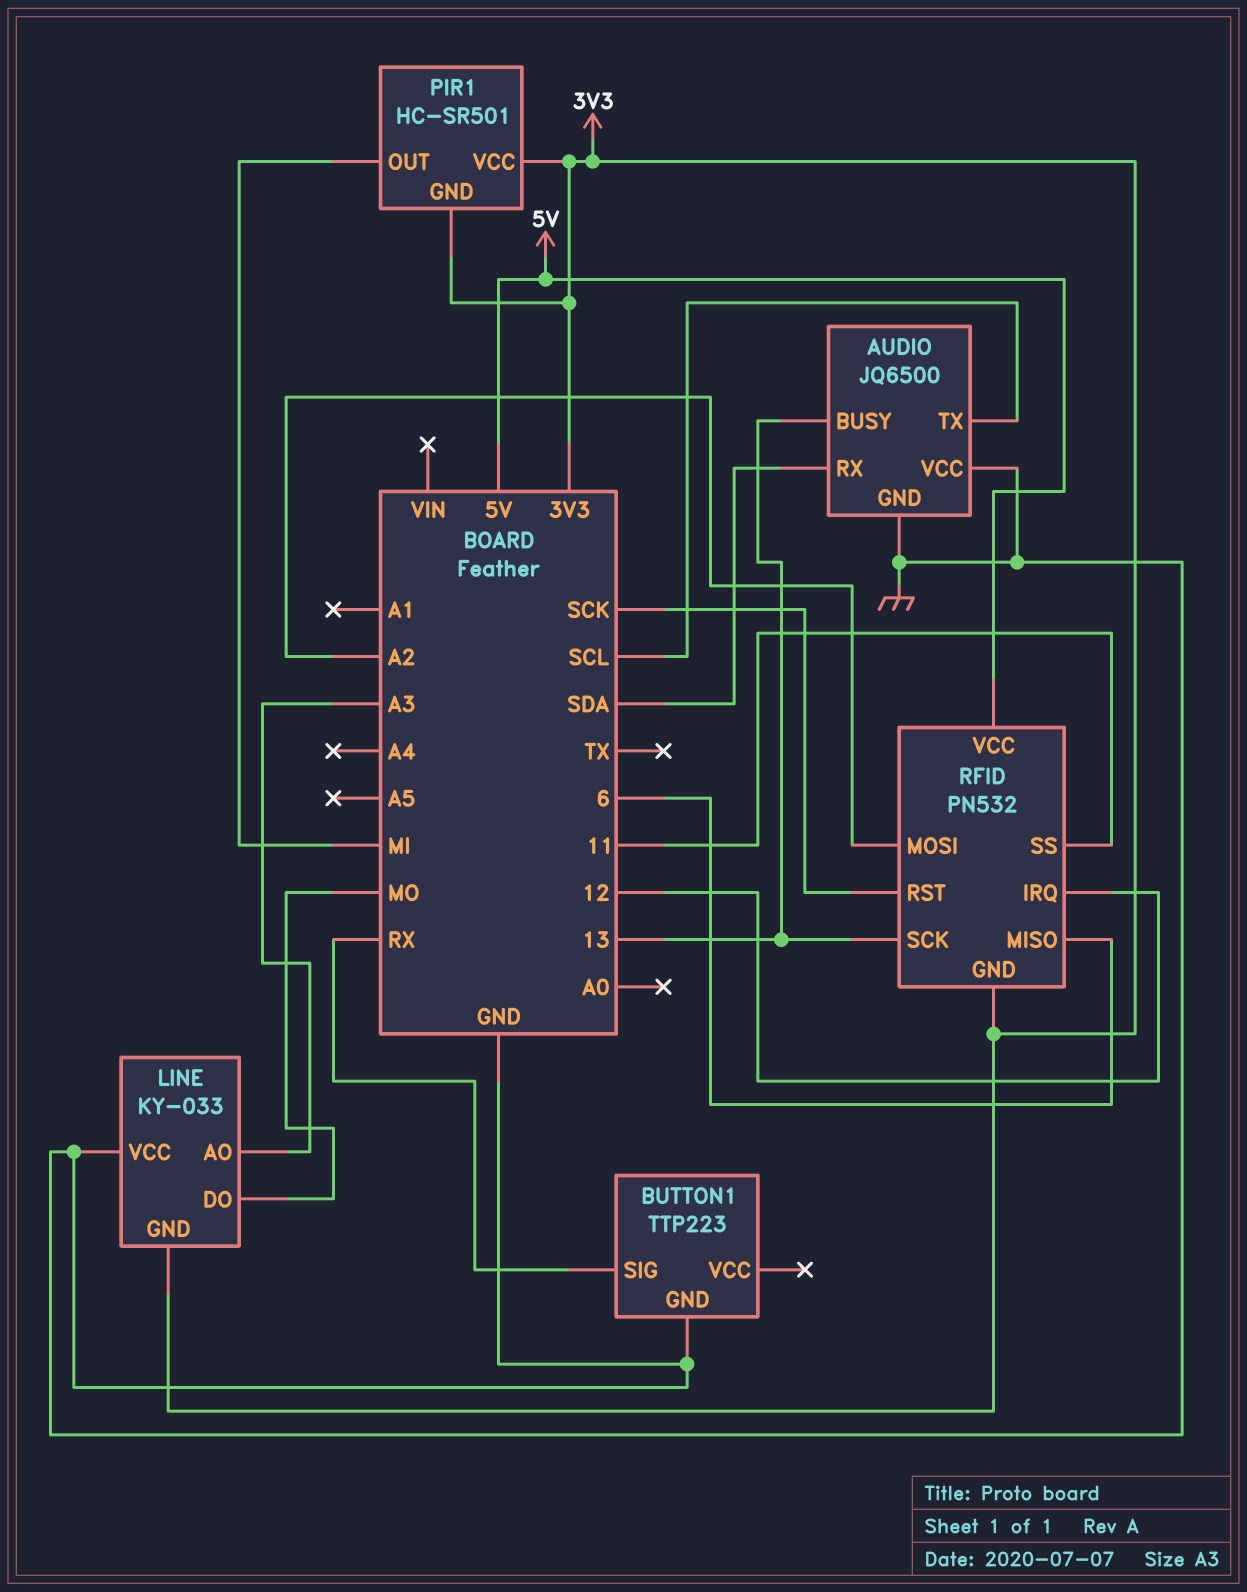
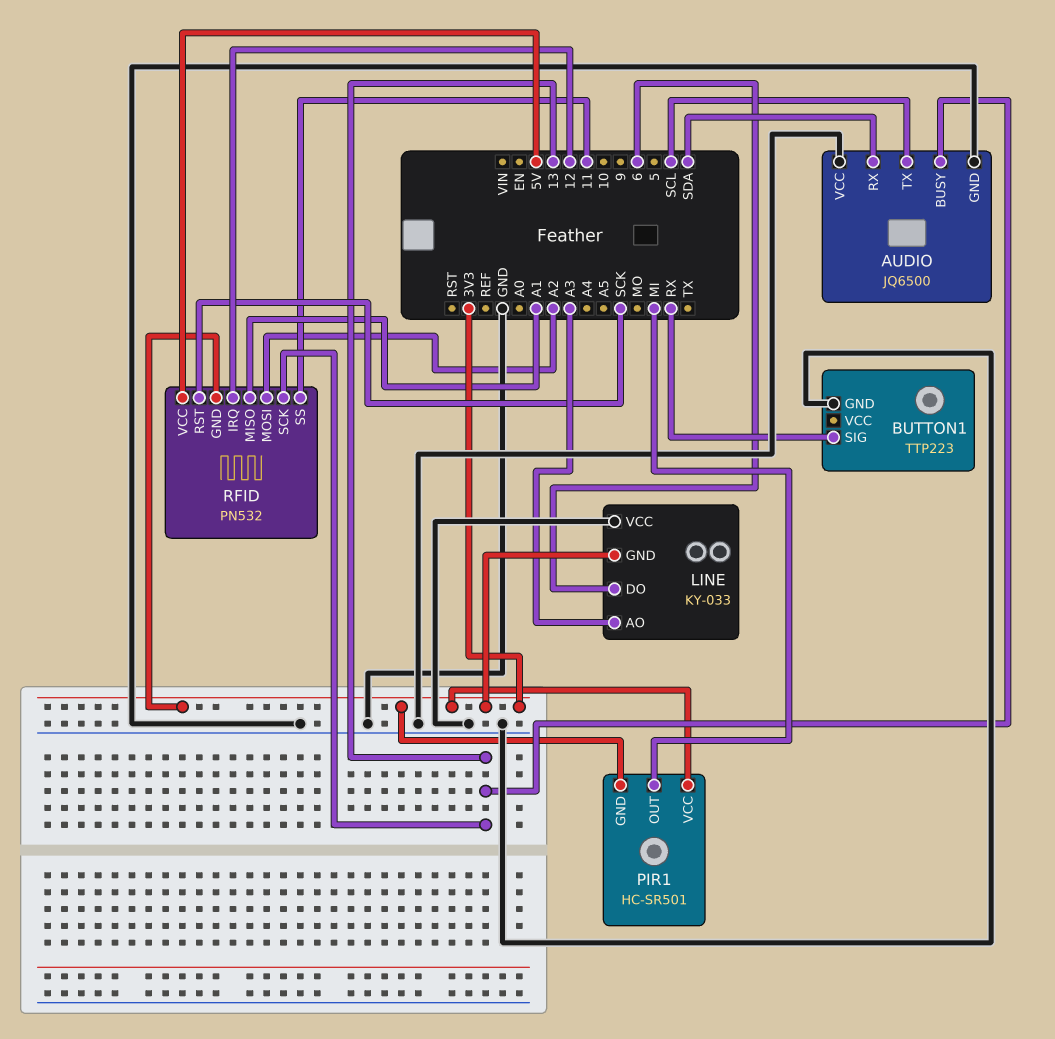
LINE pin DO: MO -> 6
RFID pin MISO: 6 -> A1

